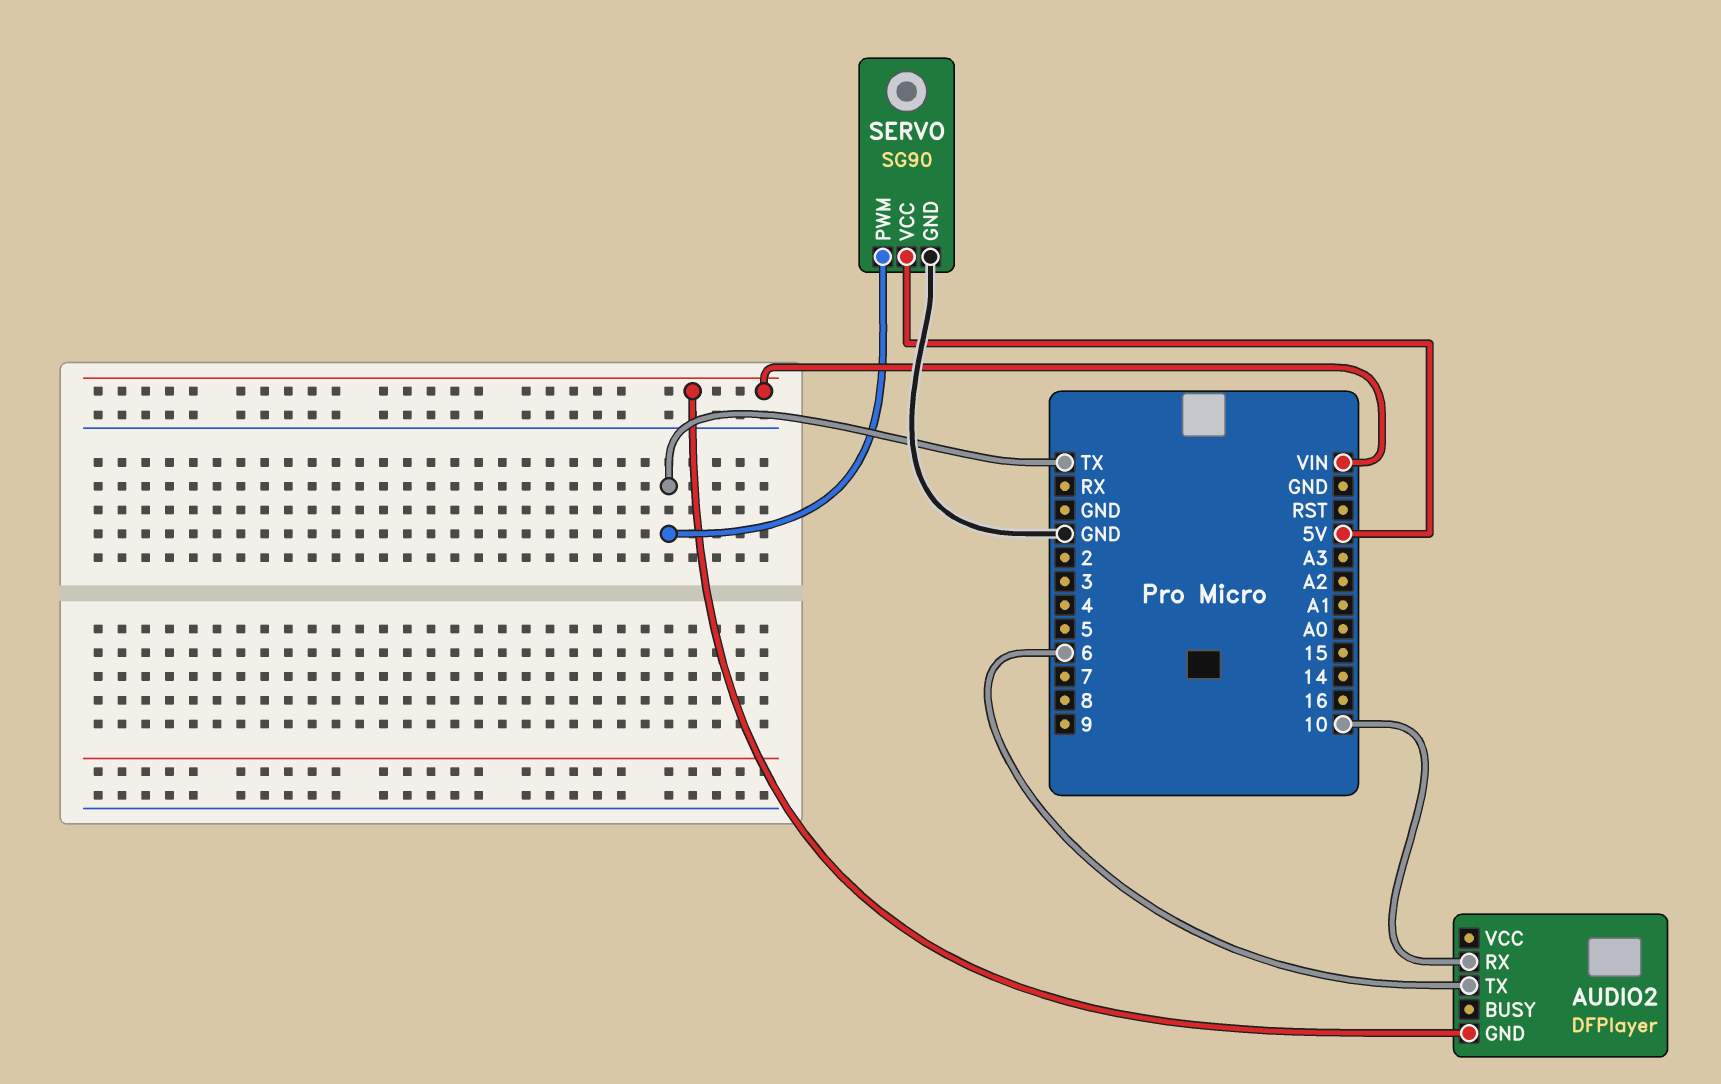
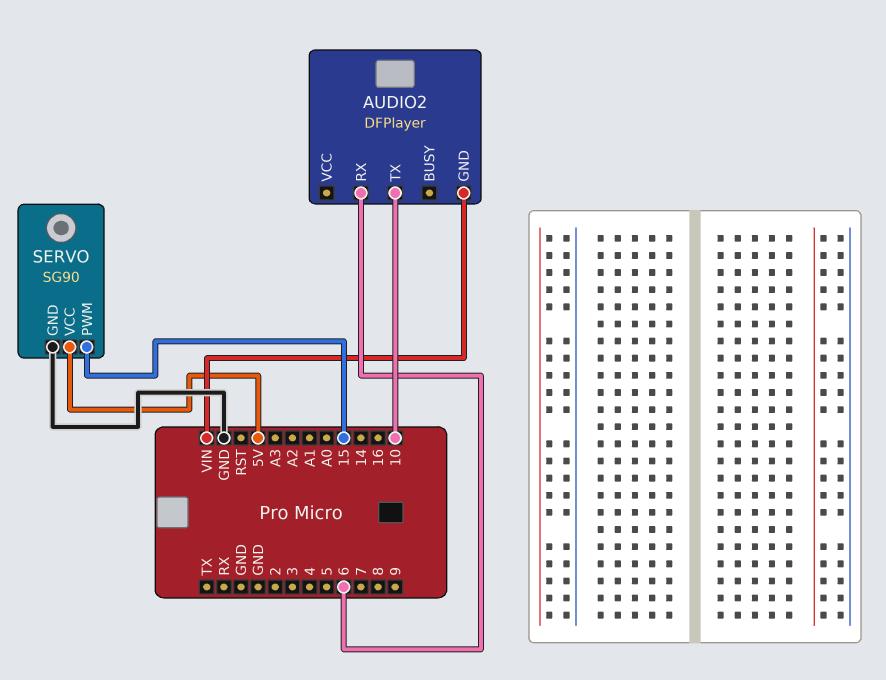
AUDIO2 pin RX: 10 -> 6
AUDIO2 pin TX: 6 -> 10
SERVO pin PWM: TX -> 15

